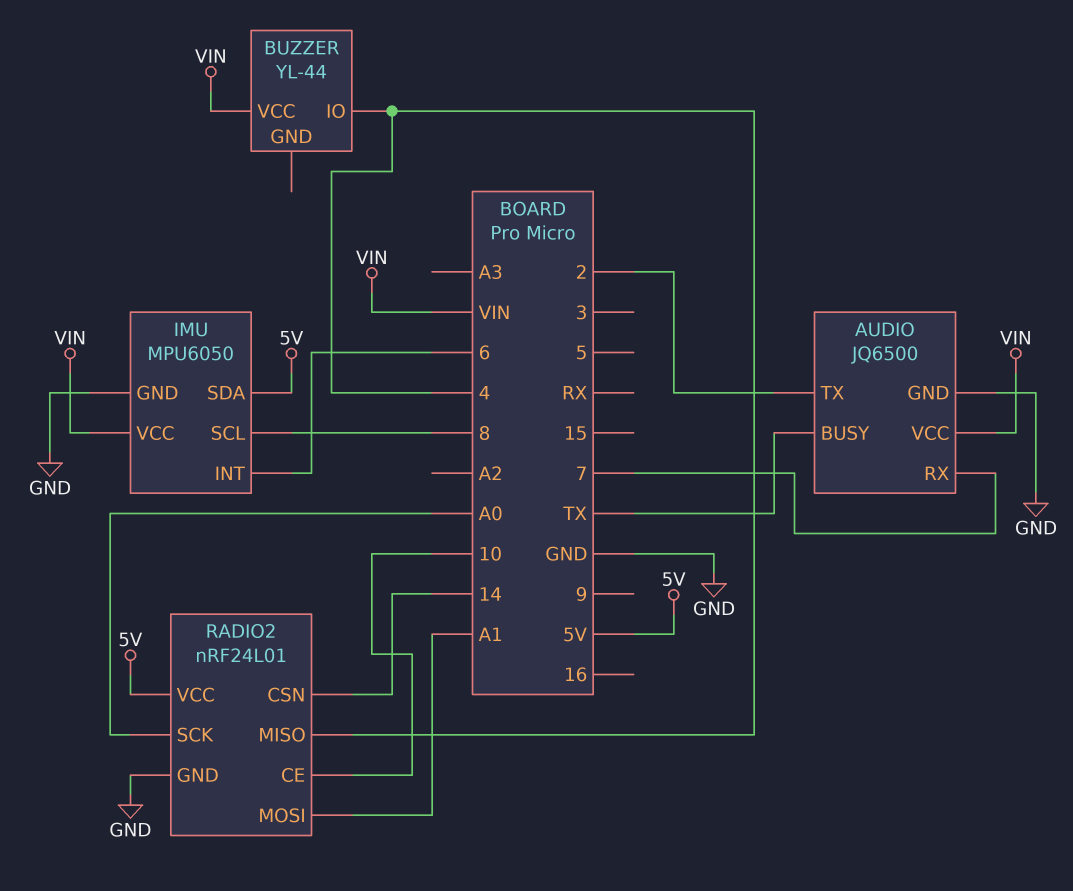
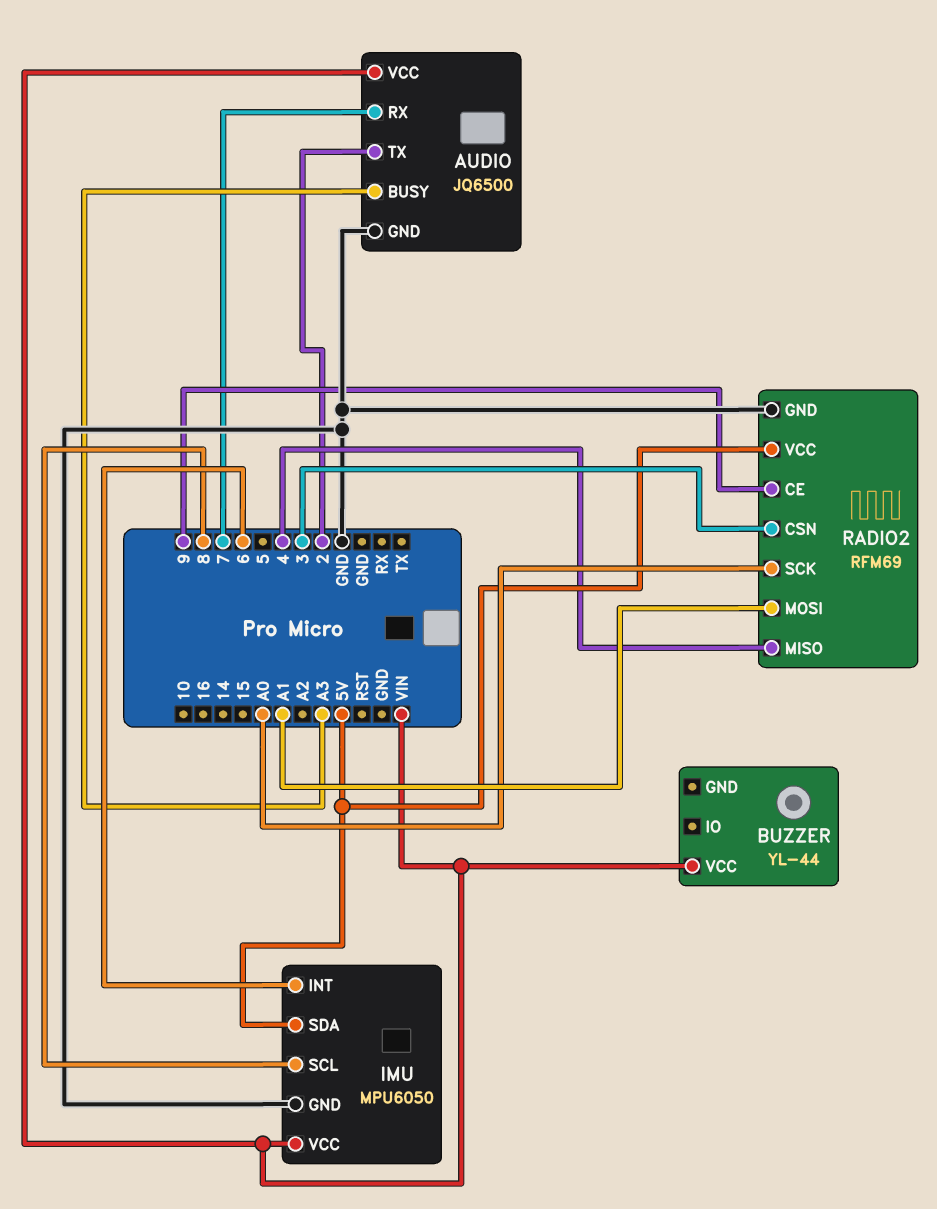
AUDIO pin BUSY: TX -> A3
BUZZER pin IO: 4 -> none
RADIO2: nRF24L01 -> RFM69
RADIO2 pin CE: 10 -> 9
RADIO2 pin CSN: 14 -> 3

